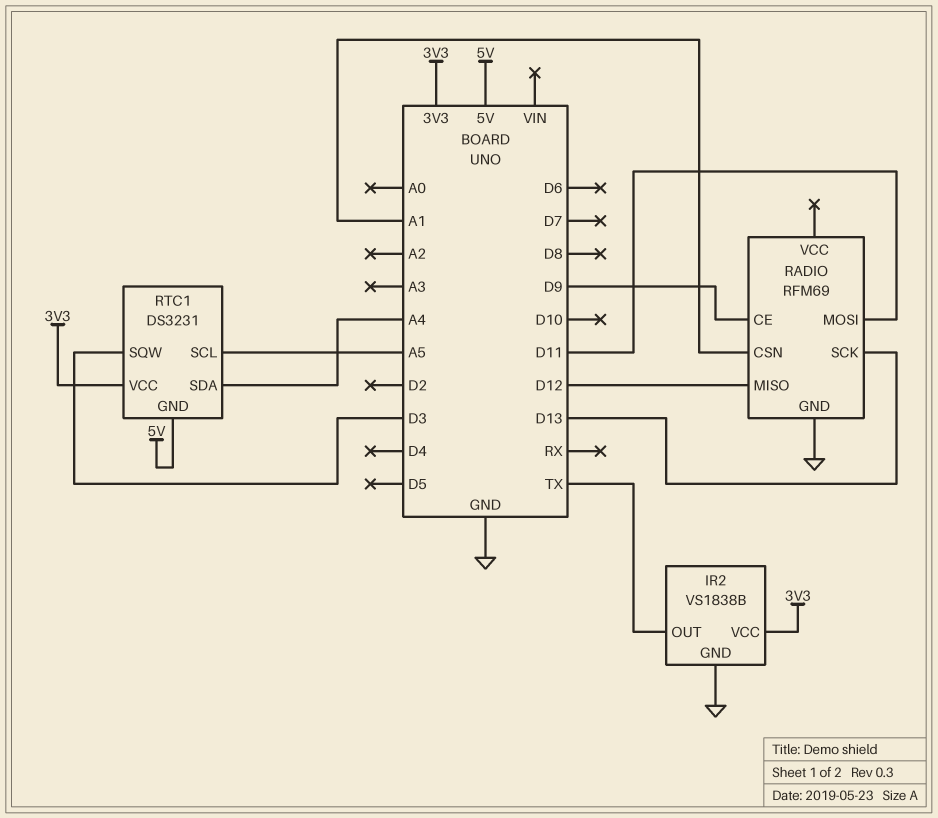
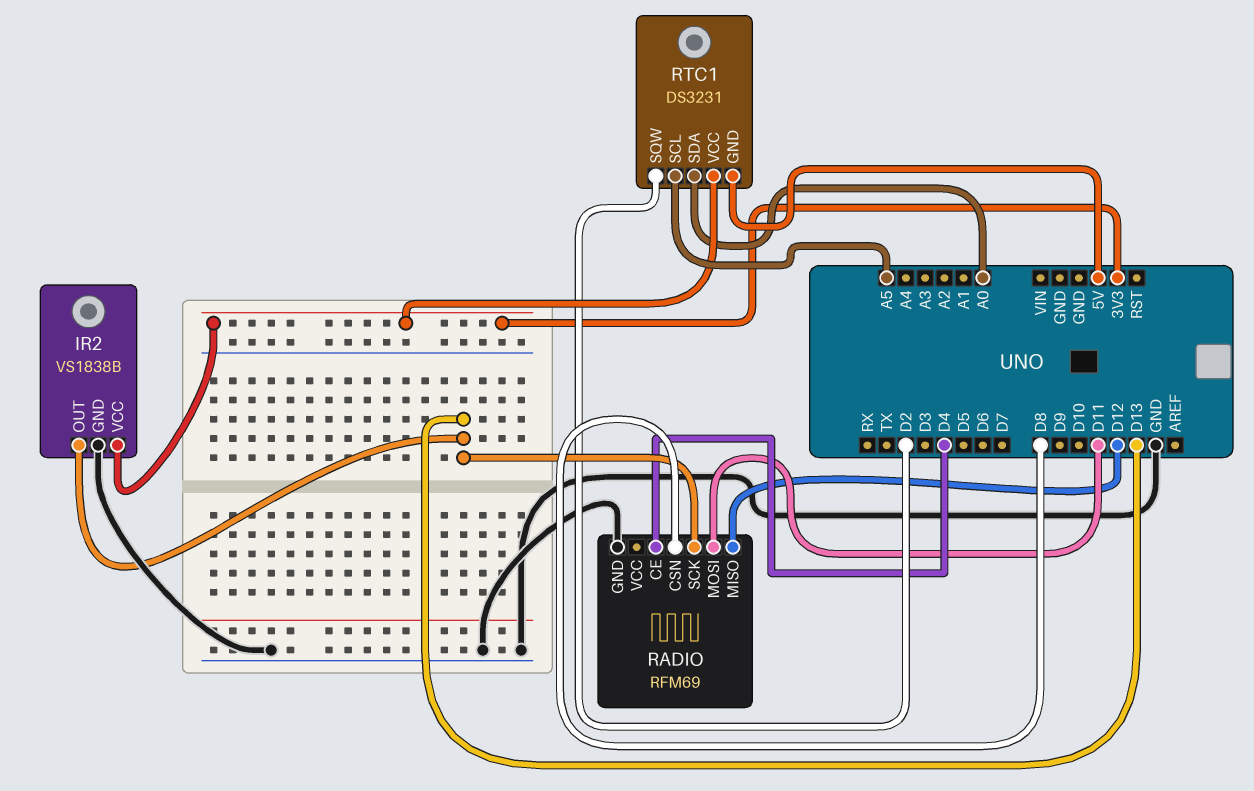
IR2 pin OUT: TX -> D13
RADIO pin CE: D9 -> D4
RADIO pin CSN: A1 -> D8
RTC1 pin SDA: A4 -> A0
RTC1 pin SQW: D3 -> D2

